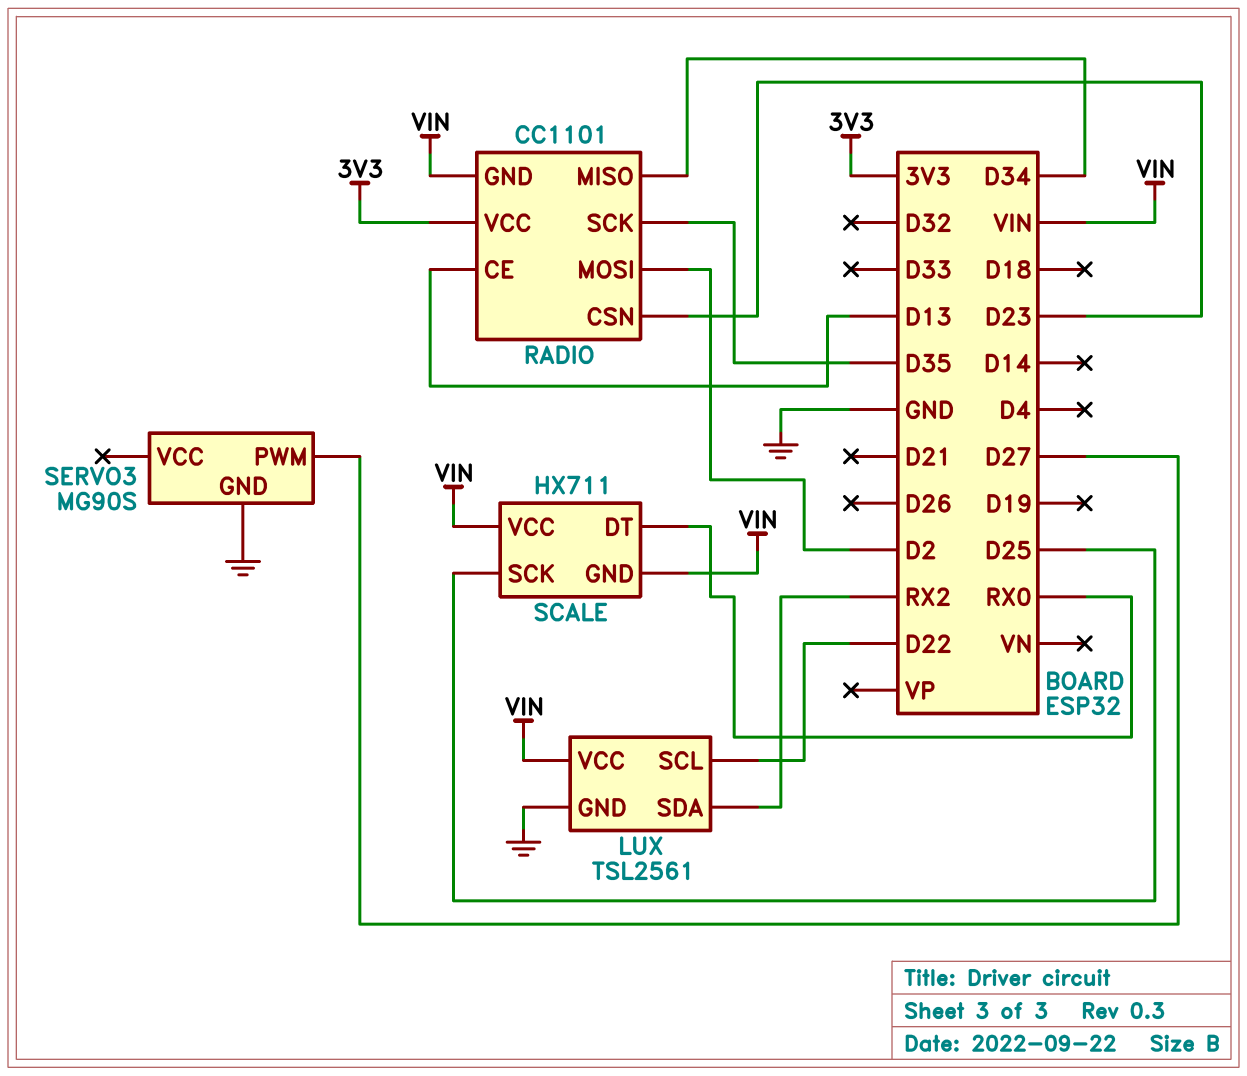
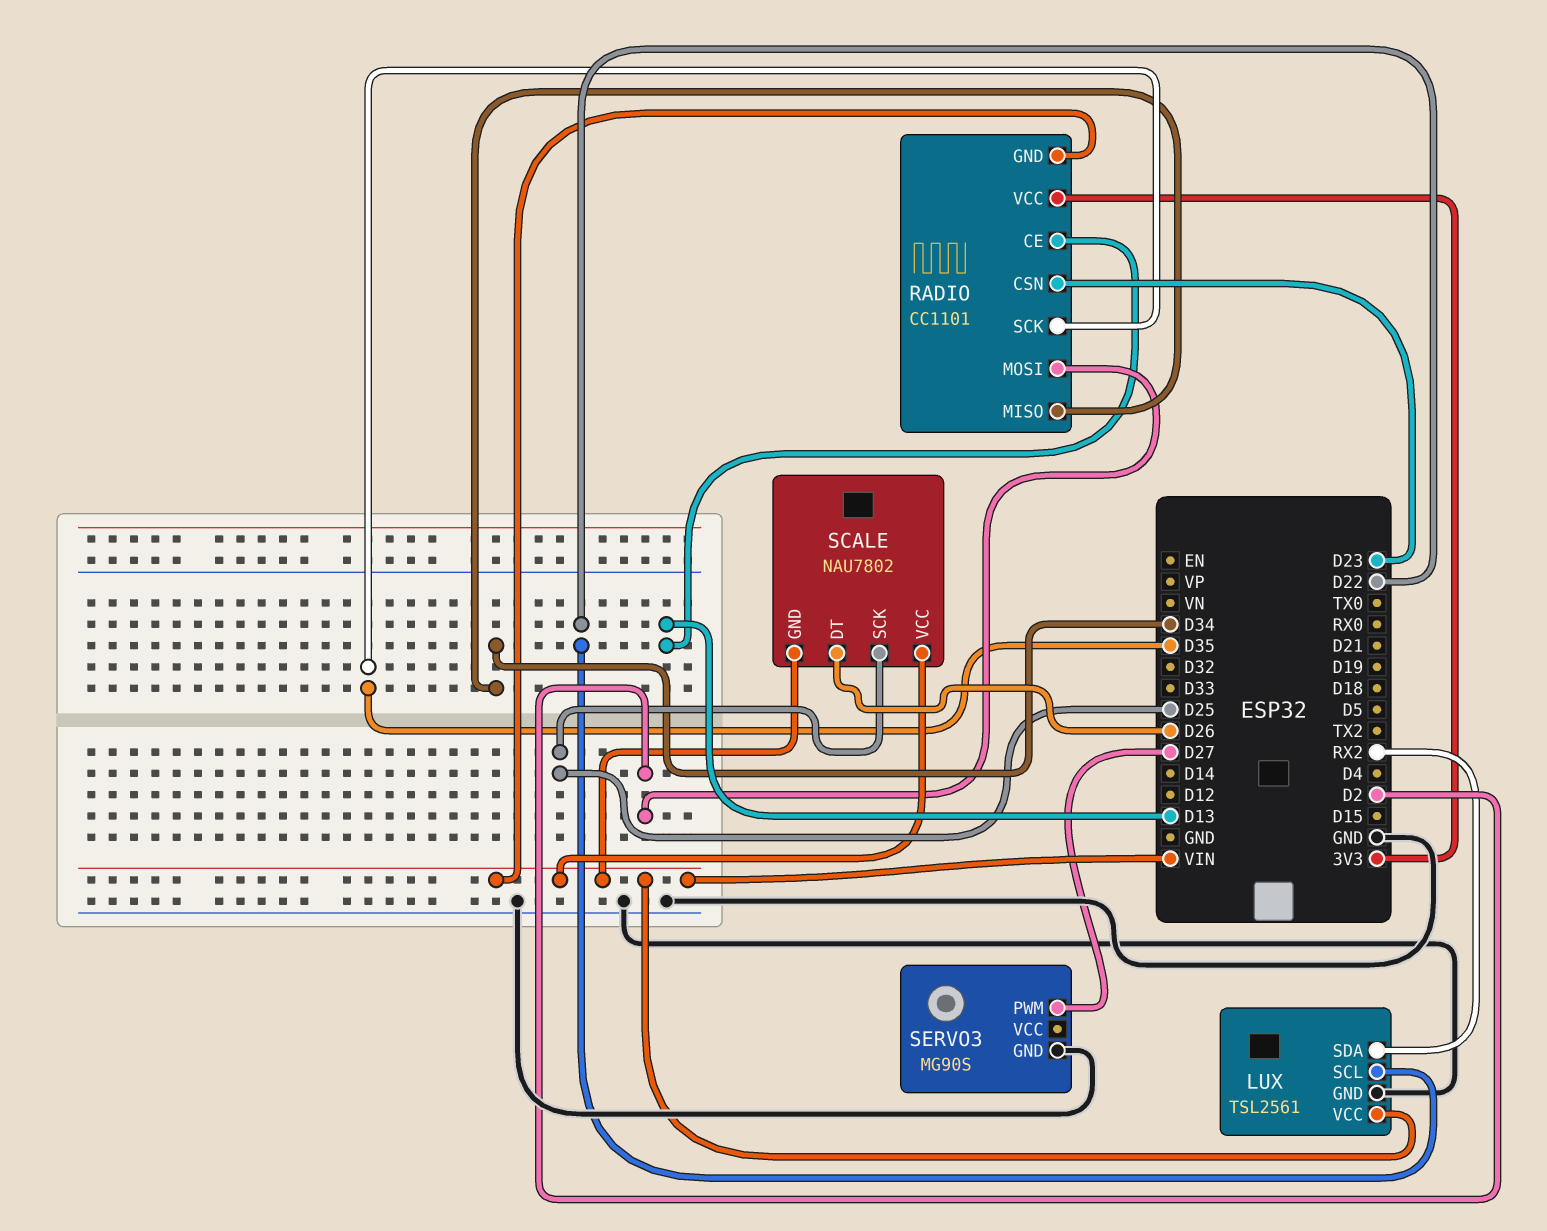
SCALE: HX711 -> NAU7802
SCALE pin DT: RX0 -> D26

